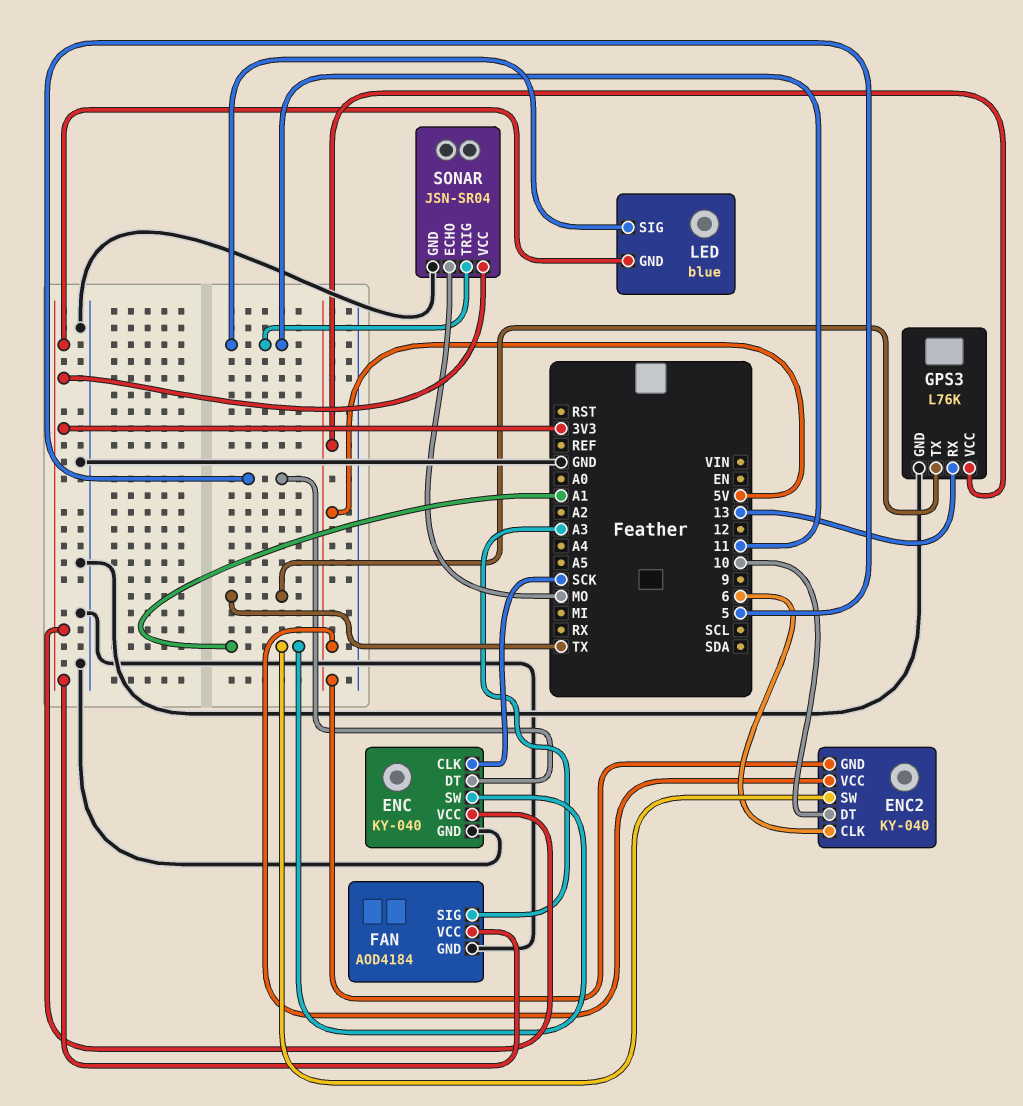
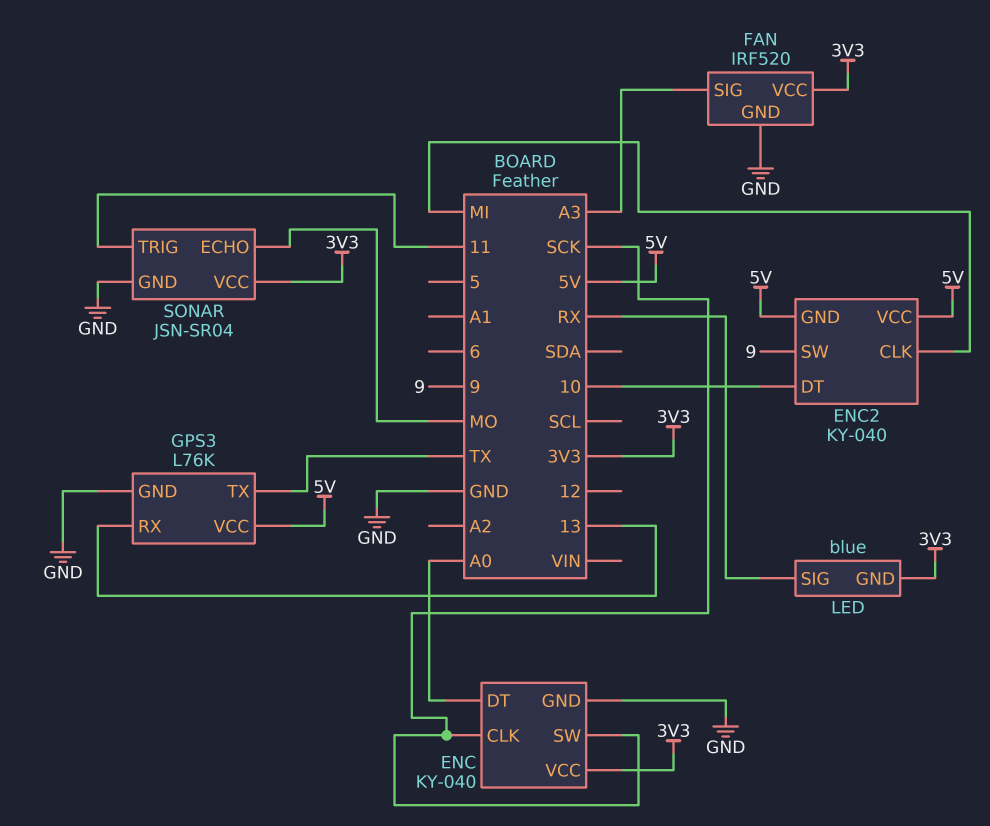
ENC pin DT: 5 -> A0
ENC pin SW: A1 -> SCK
ENC2 pin CLK: 6 -> MI
ENC2 pin SW: A1 -> 9
FAN: AOD4184 -> IRF520
LED pin SIG: 11 -> RX

